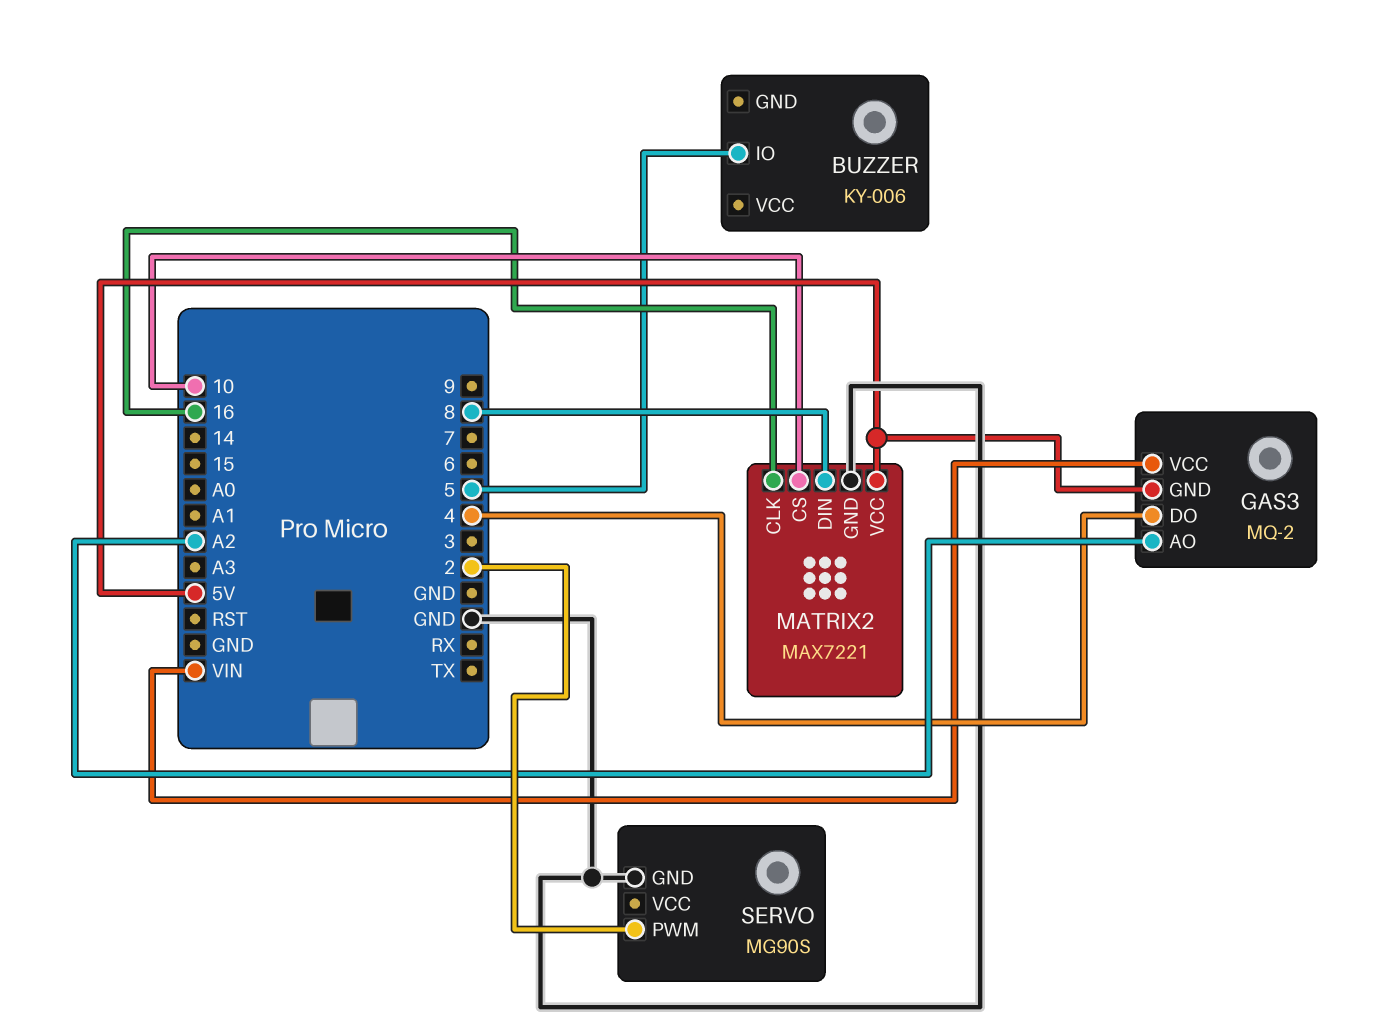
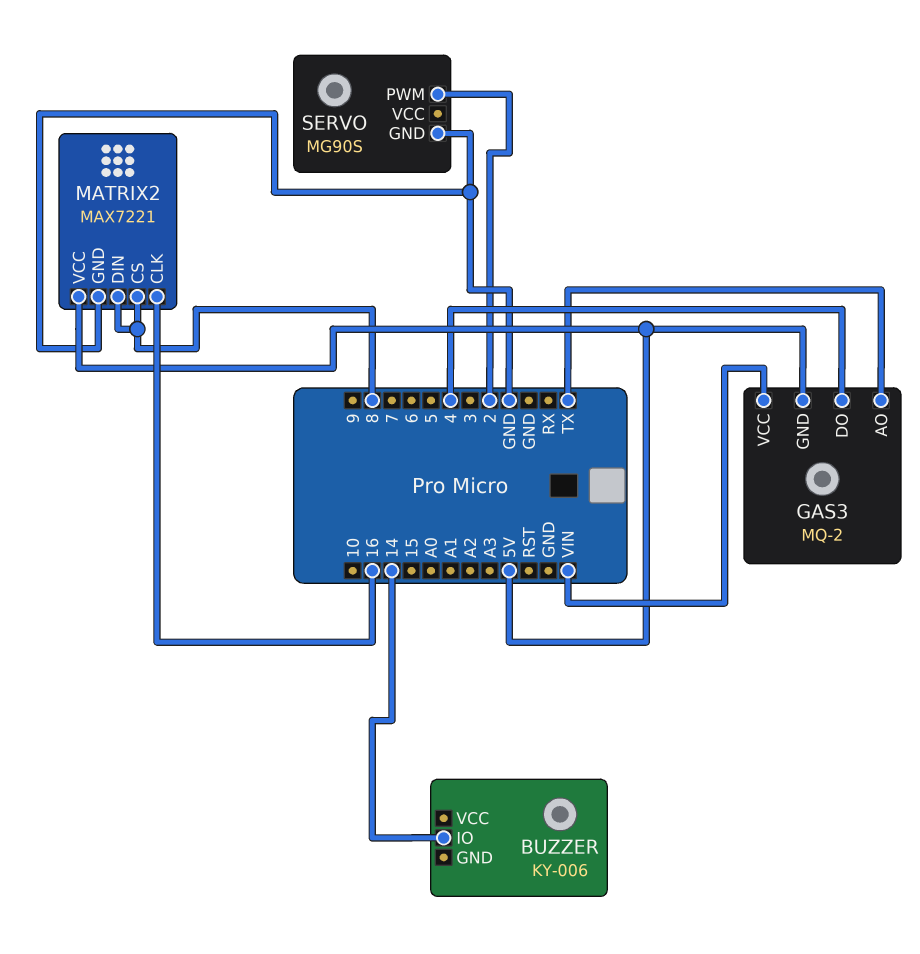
BUZZER pin IO: 5 -> 14
GAS3 pin AO: A2 -> TX
MATRIX2 pin CS: 10 -> 8

